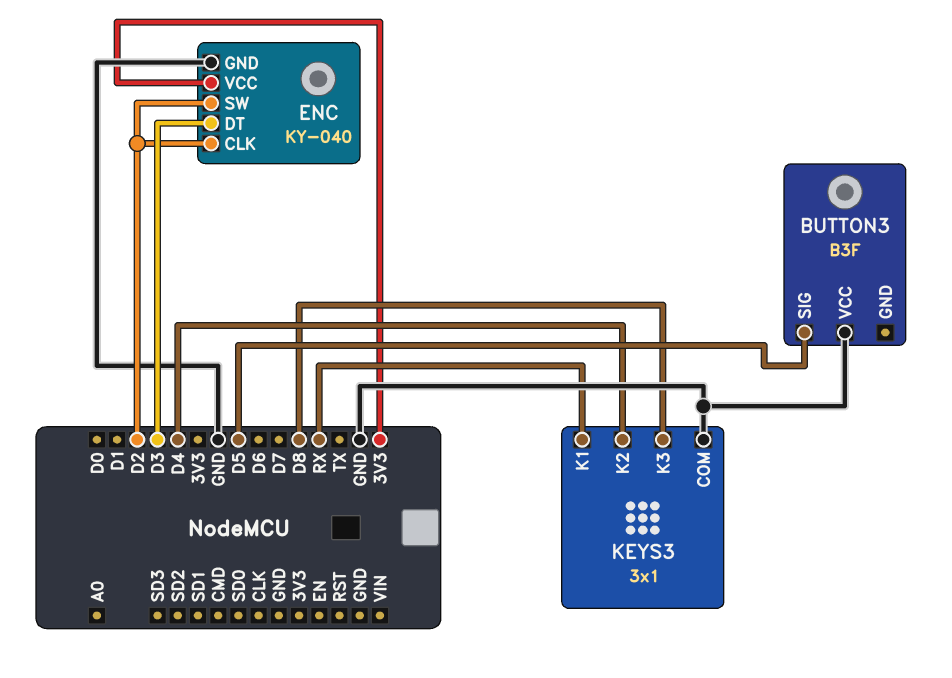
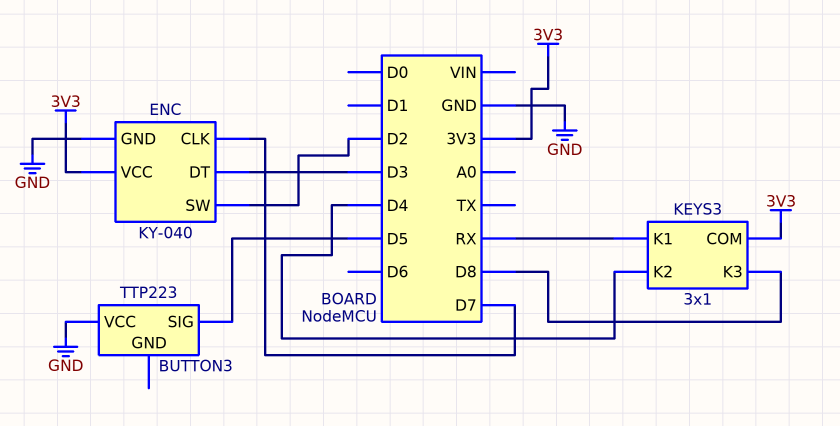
BUTTON3: B3F -> TTP223
ENC pin CLK: D2 -> D7
KEYS3 pin COM: GND -> 3V3

